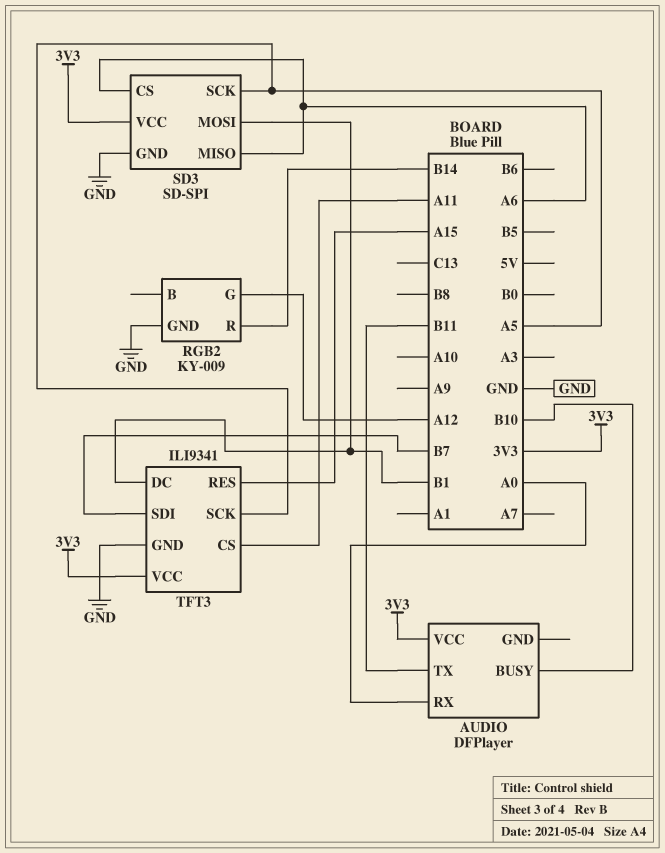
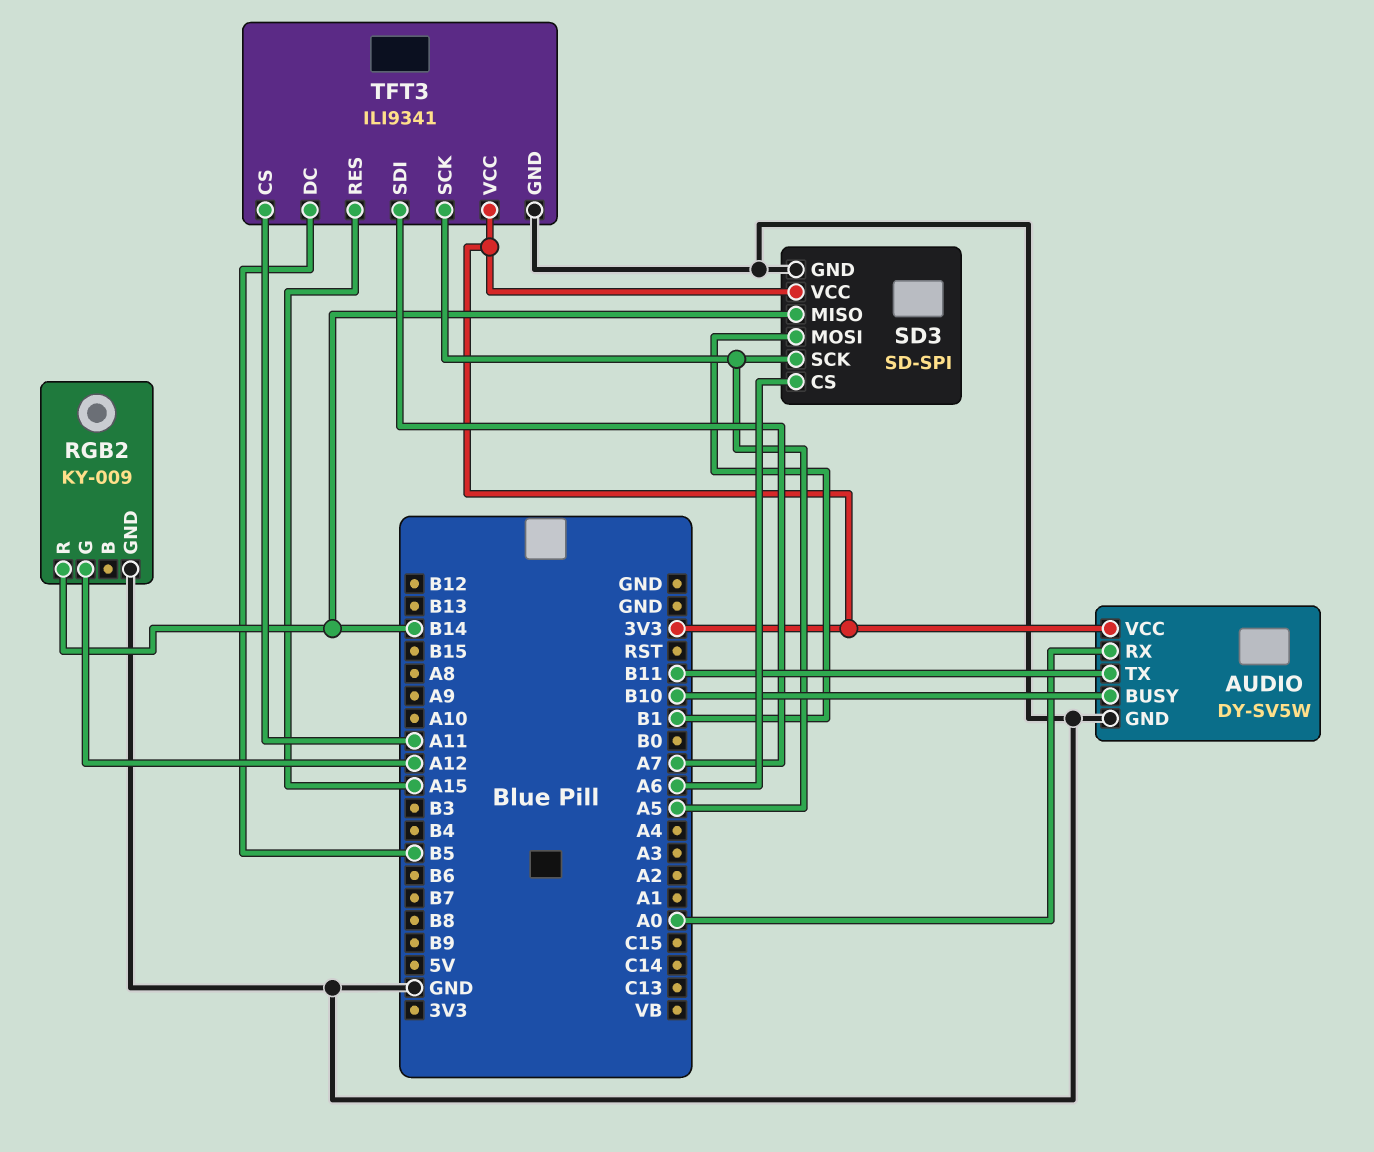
AUDIO: DFPlayer -> DY-SV5W
AUDIO pin GND: none -> GND
SD3 pin MISO: A6 -> B14
TFT3 pin DC: B1 -> B5
TFT3 pin SDI: B7 -> A7

